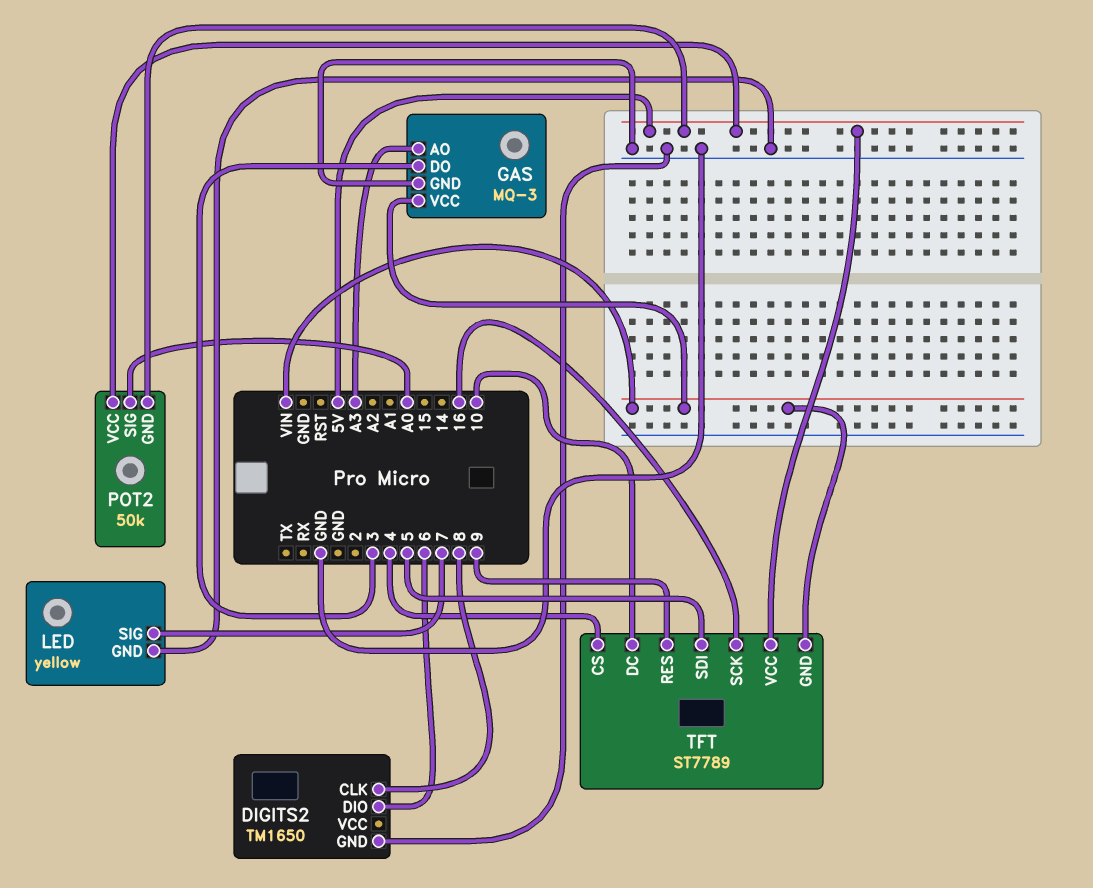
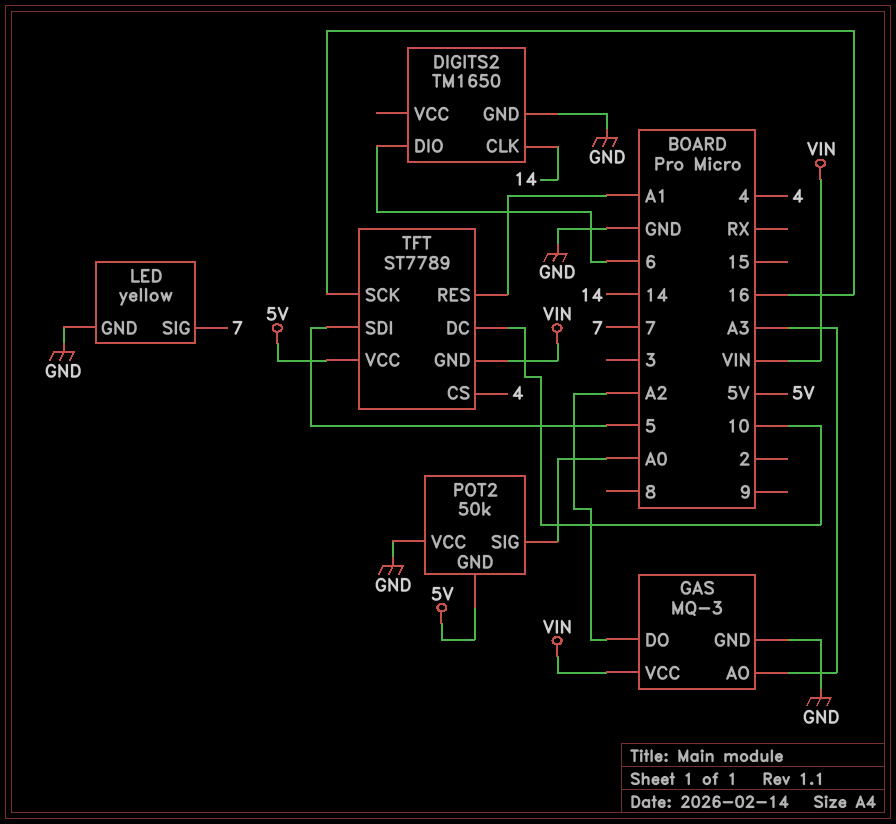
DIGITS2 pin CLK: 8 -> 14
GAS pin DO: 3 -> A2
POT2 pin VCC: 5V -> GND
TFT pin RES: 9 -> A1

